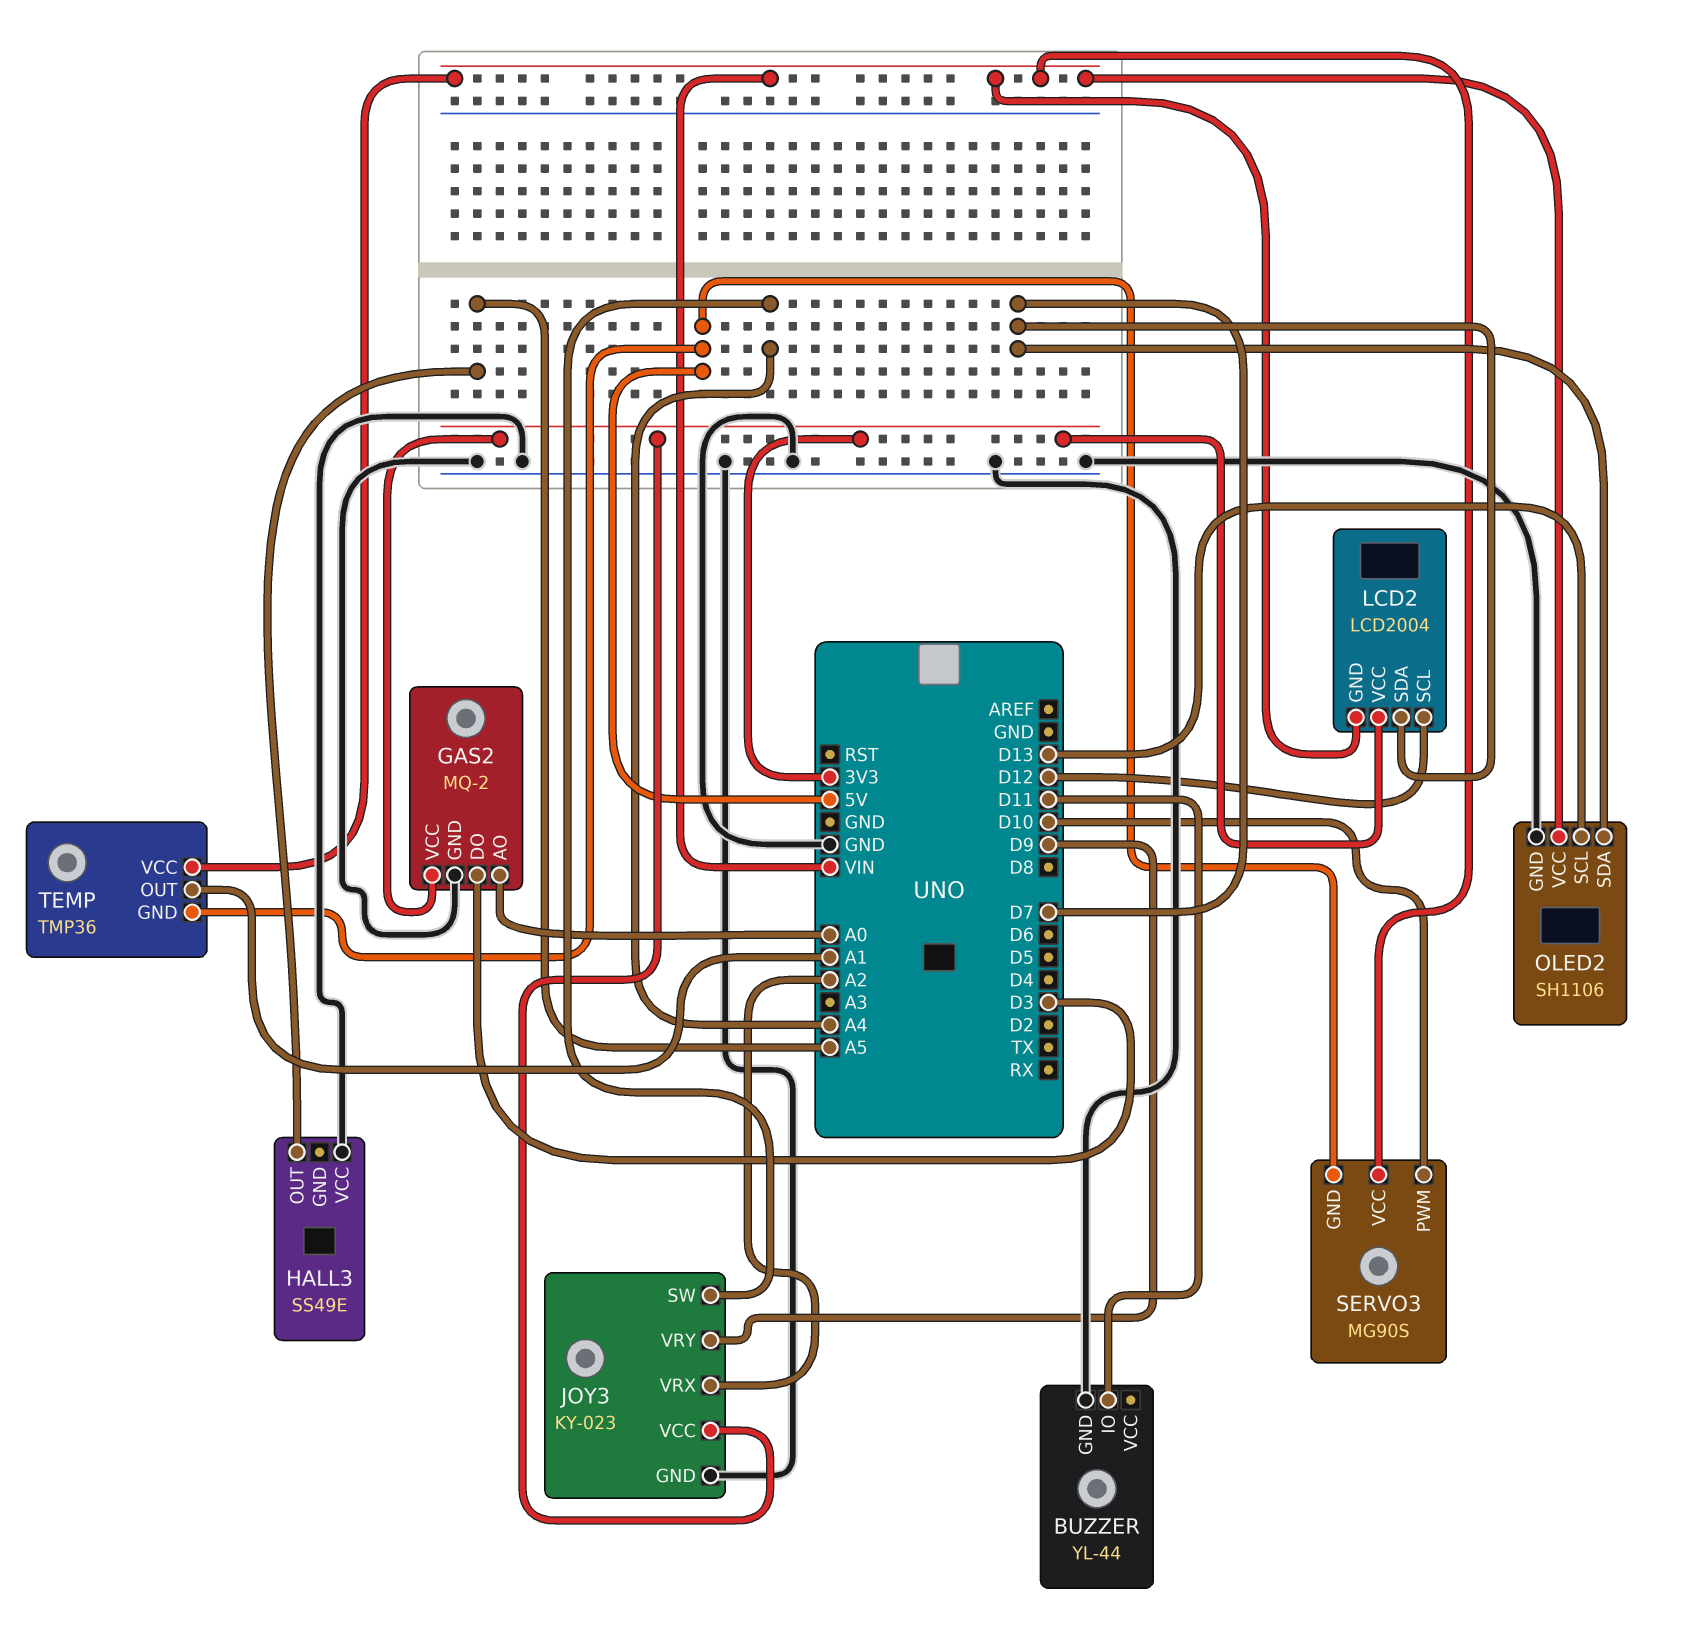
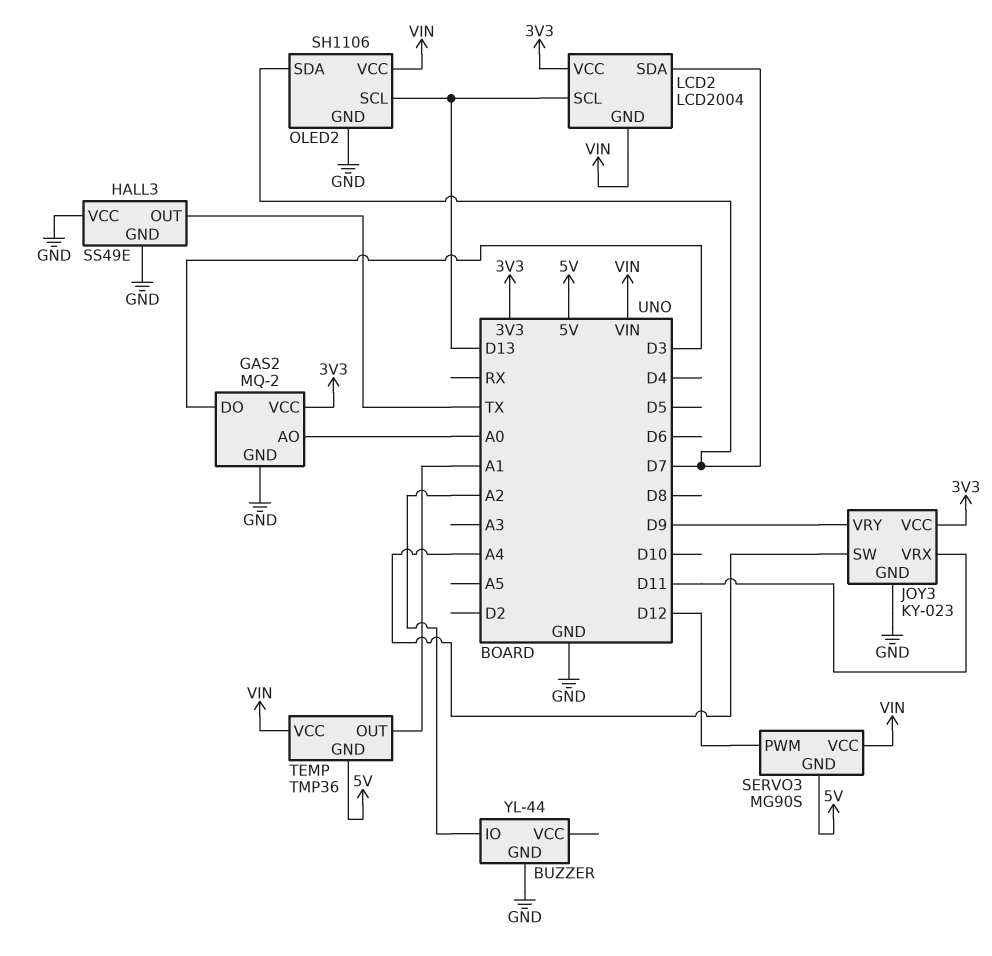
BUZZER pin IO: D11 -> A2
HALL3 pin GND: none -> GND
HALL3 pin OUT: A5 -> TX
JOY3 pin VRX: A2 -> D11
LCD2 pin SCL: D12 -> D13
SERVO3 pin PWM: D10 -> D12

